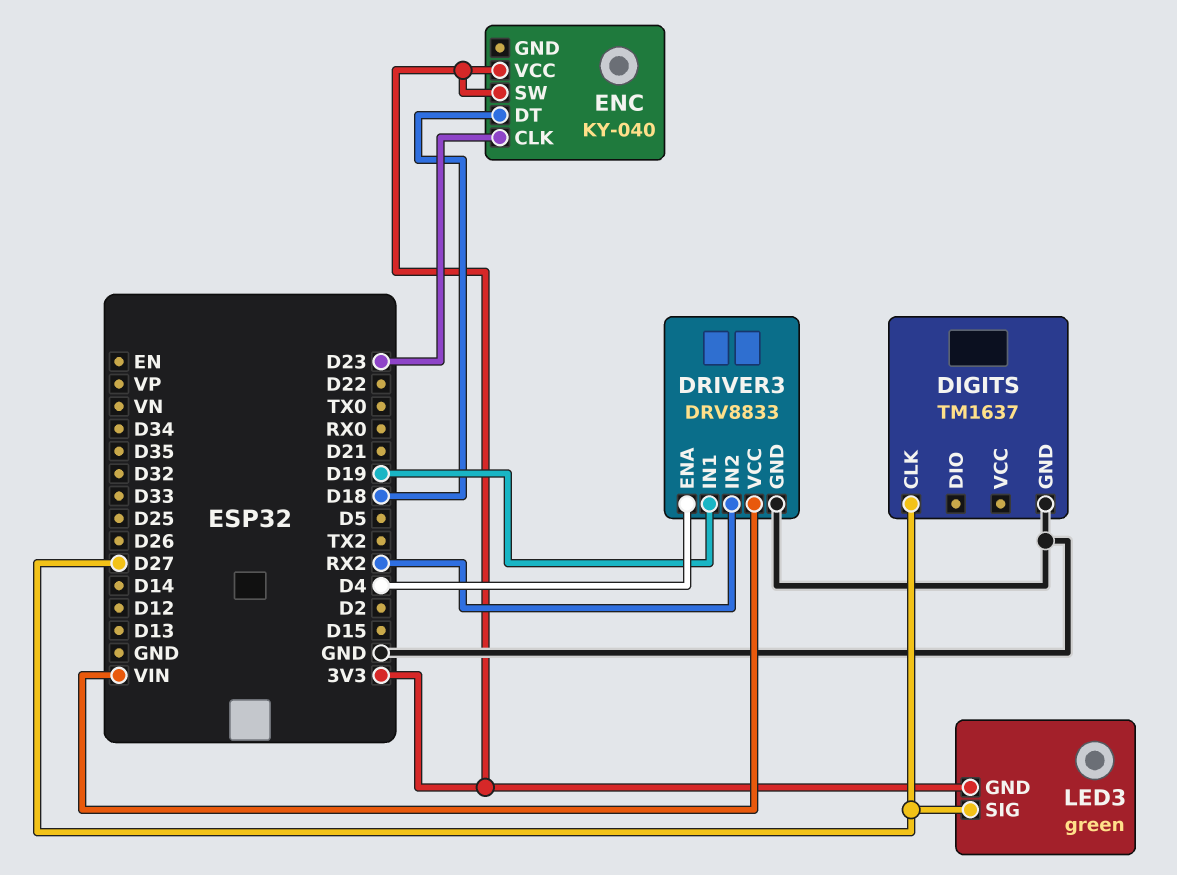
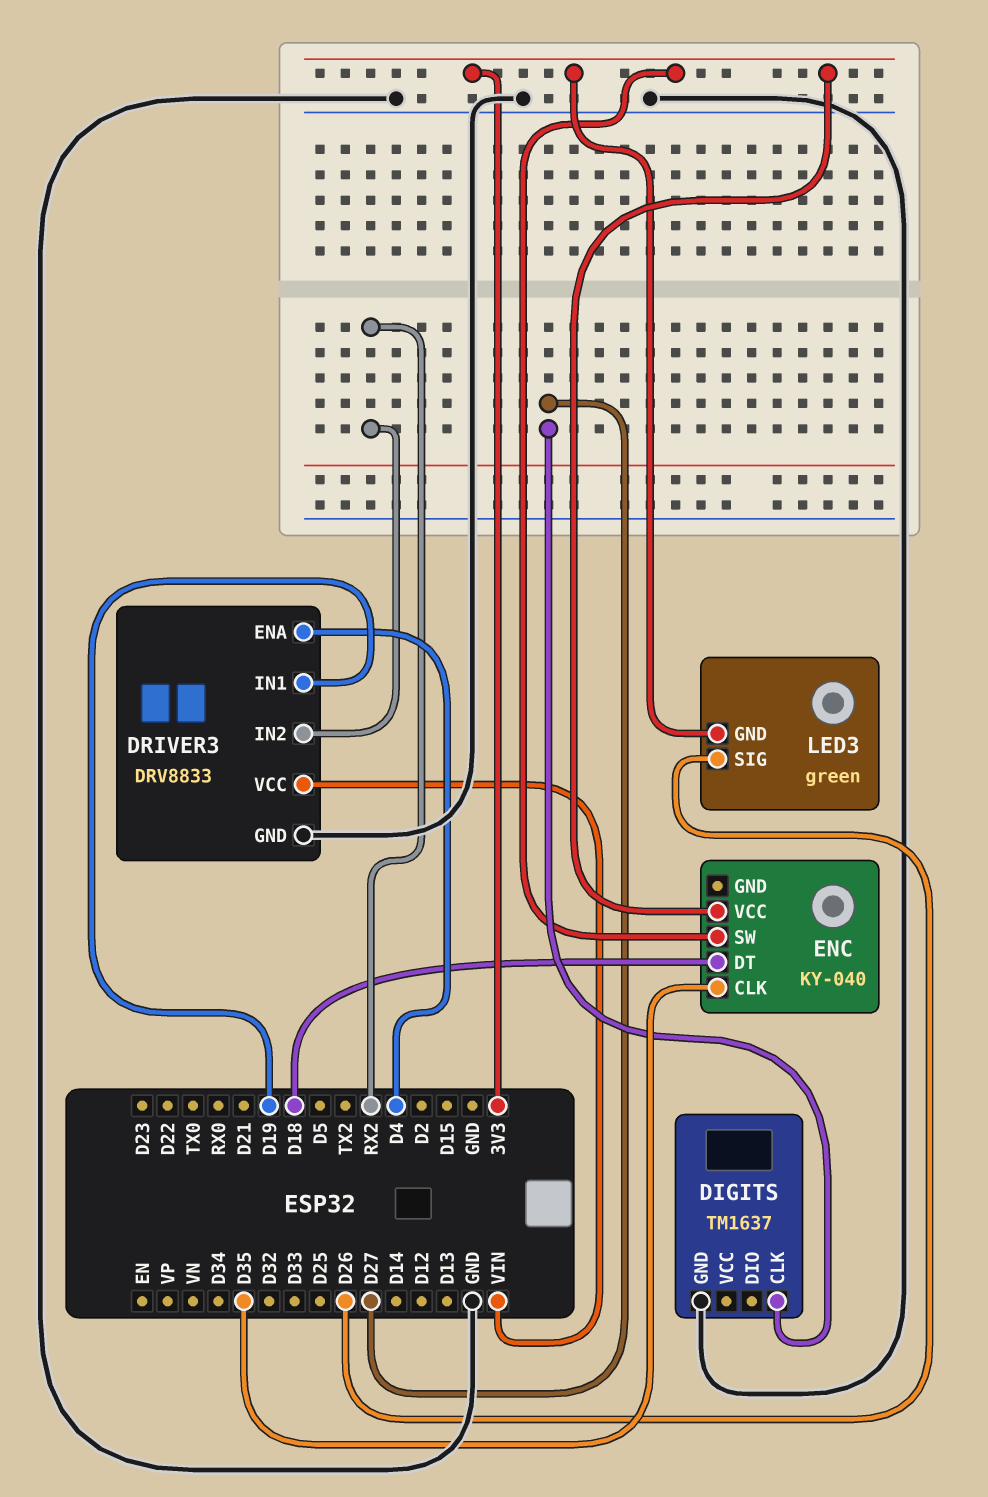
ENC pin CLK: D23 -> D35
LED3 pin SIG: D27 -> D26

